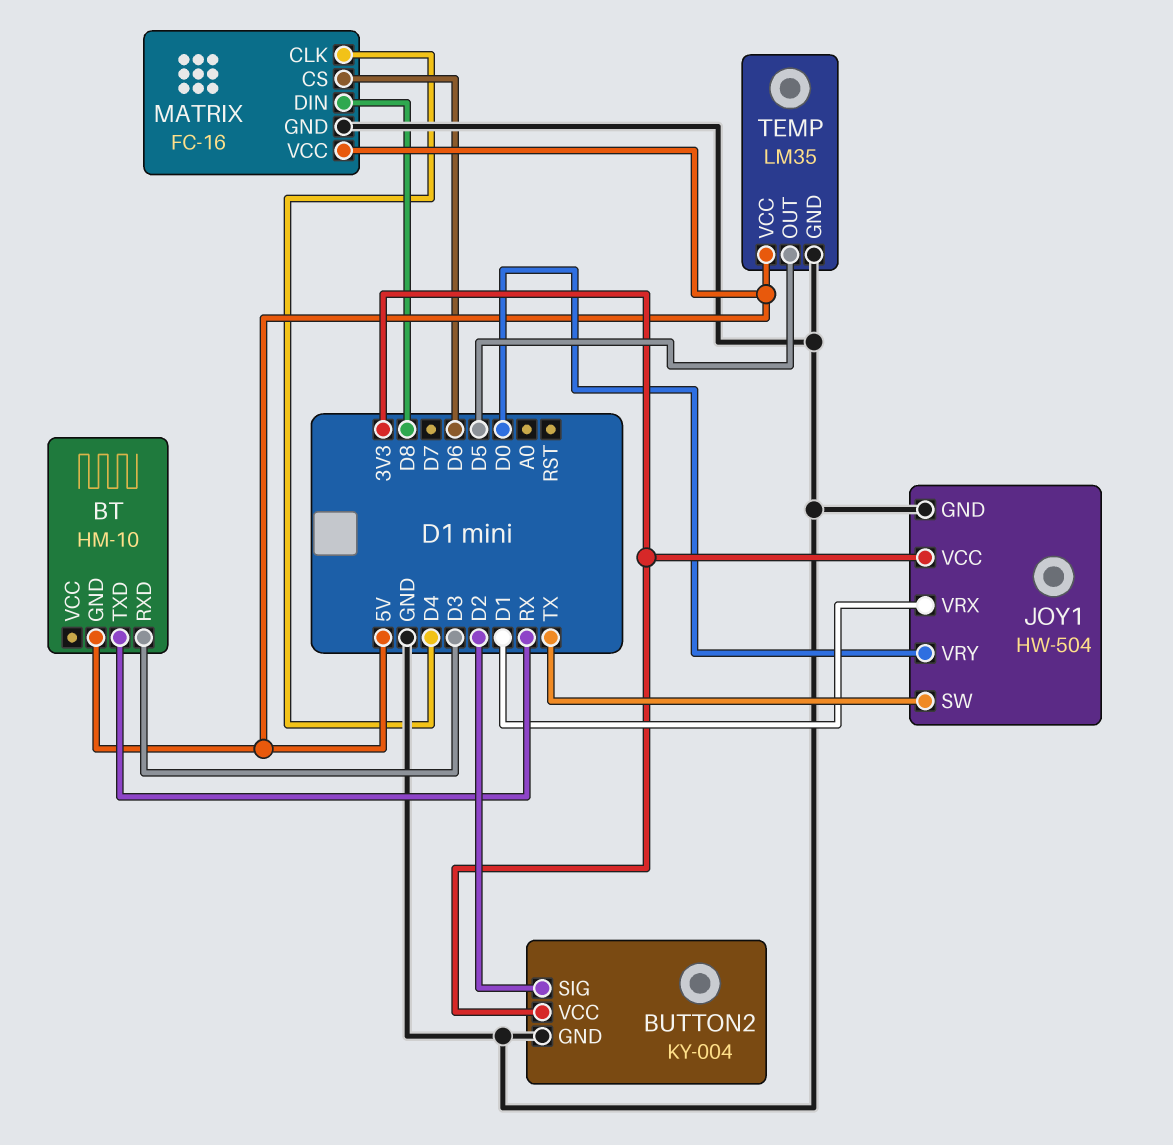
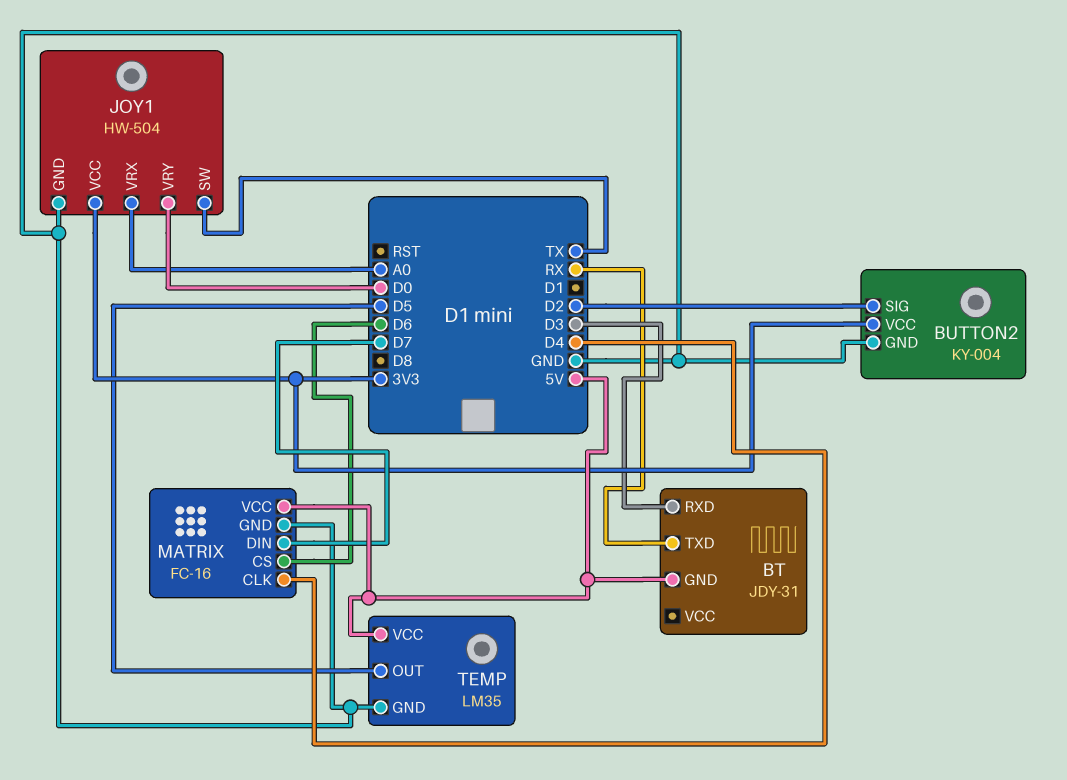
BT: HM-10 -> JDY-31
JOY1 pin VRX: D1 -> A0
MATRIX pin DIN: D8 -> D7

